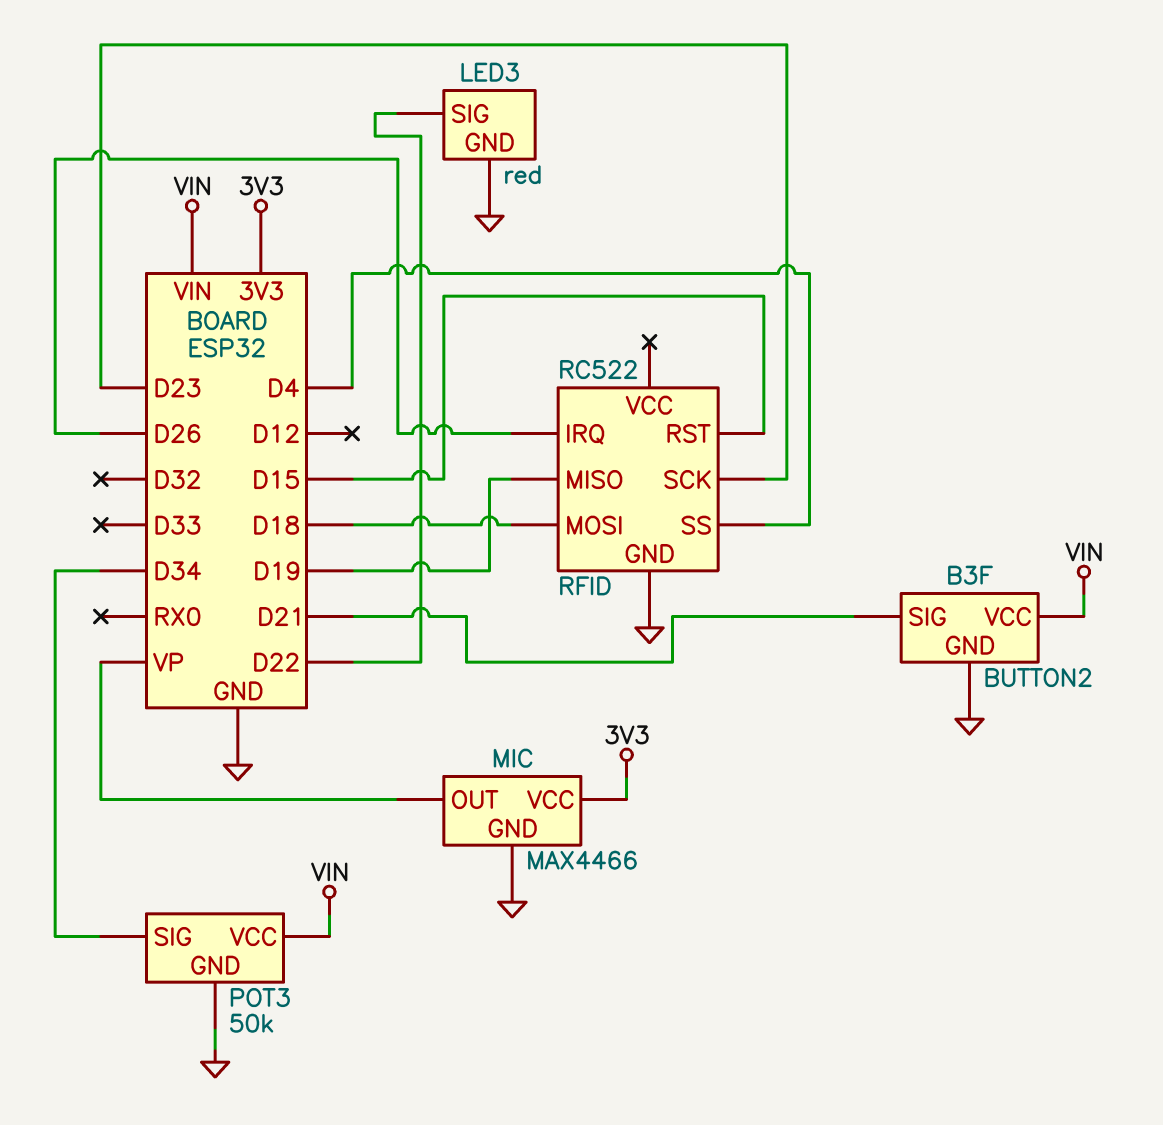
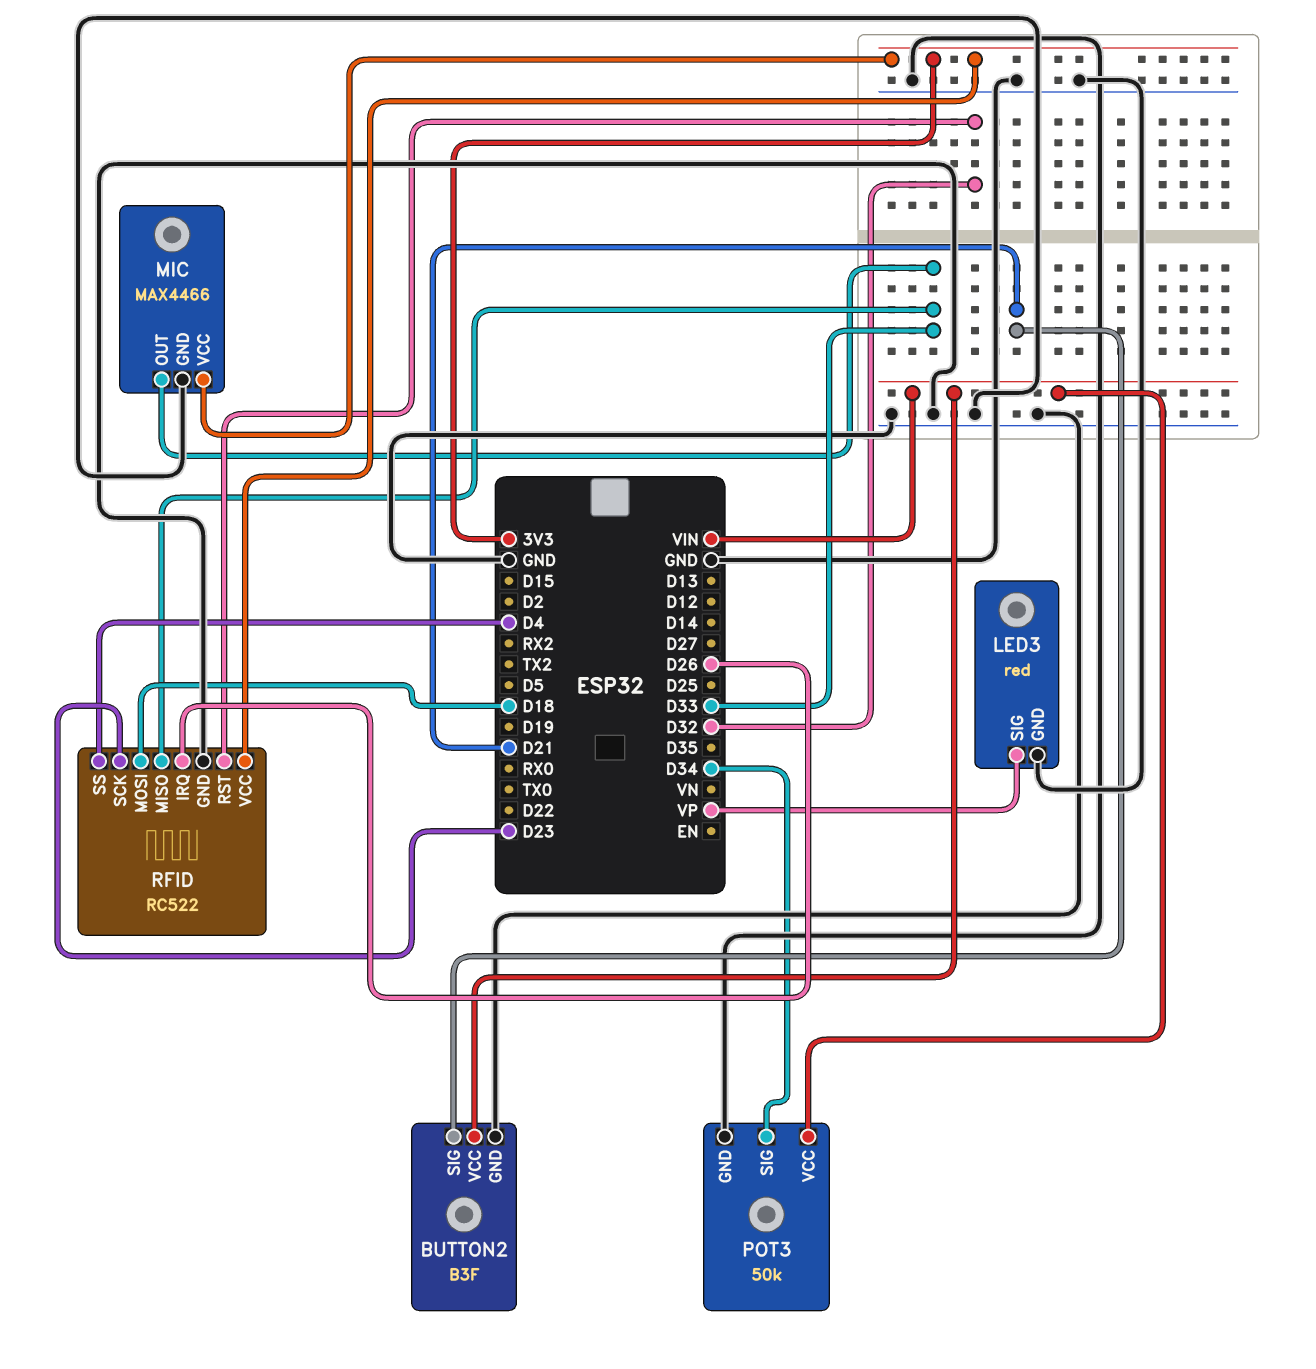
LED3 pin SIG: D22 -> VP
MIC pin OUT: VP -> D33
RFID pin MISO: D19 -> D33
RFID pin RST: D15 -> D32
RFID pin VCC: none -> 3V3

